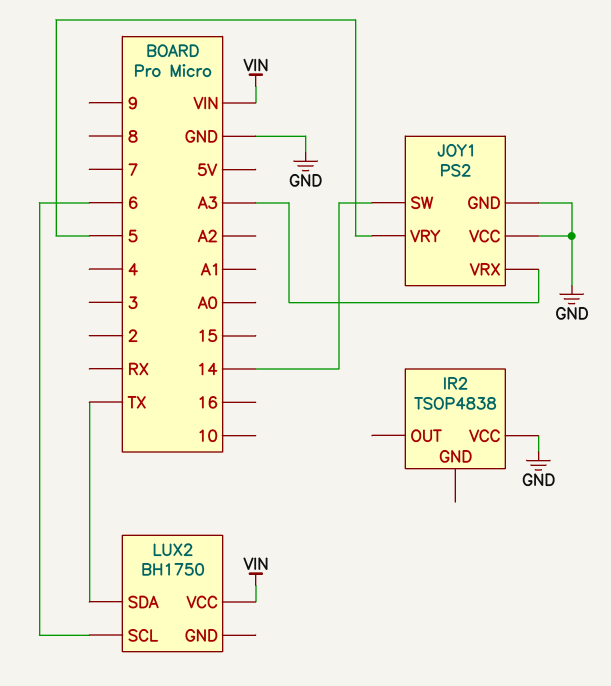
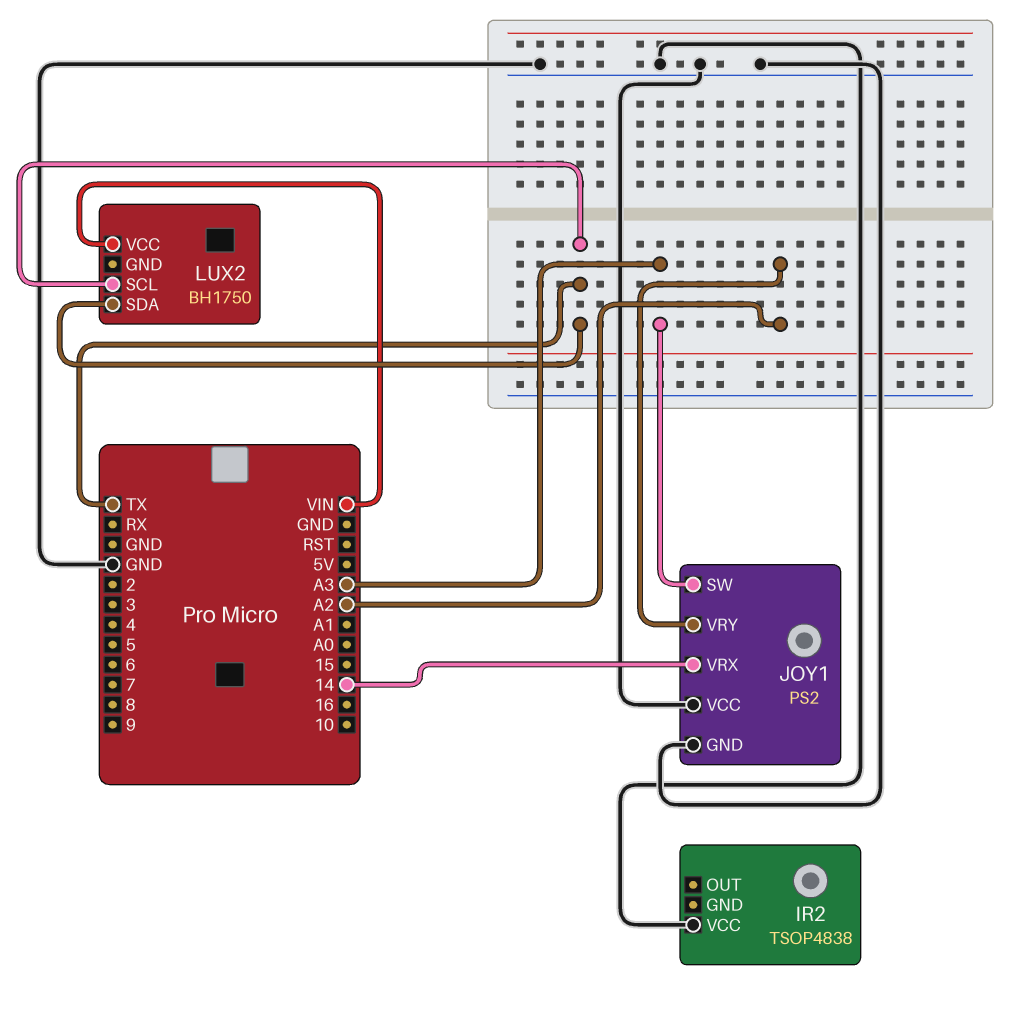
JOY1 pin SW: 14 -> A3
JOY1 pin VRX: A3 -> 14
JOY1 pin VRY: 5 -> A2
LUX2 pin SCL: 6 -> TX

